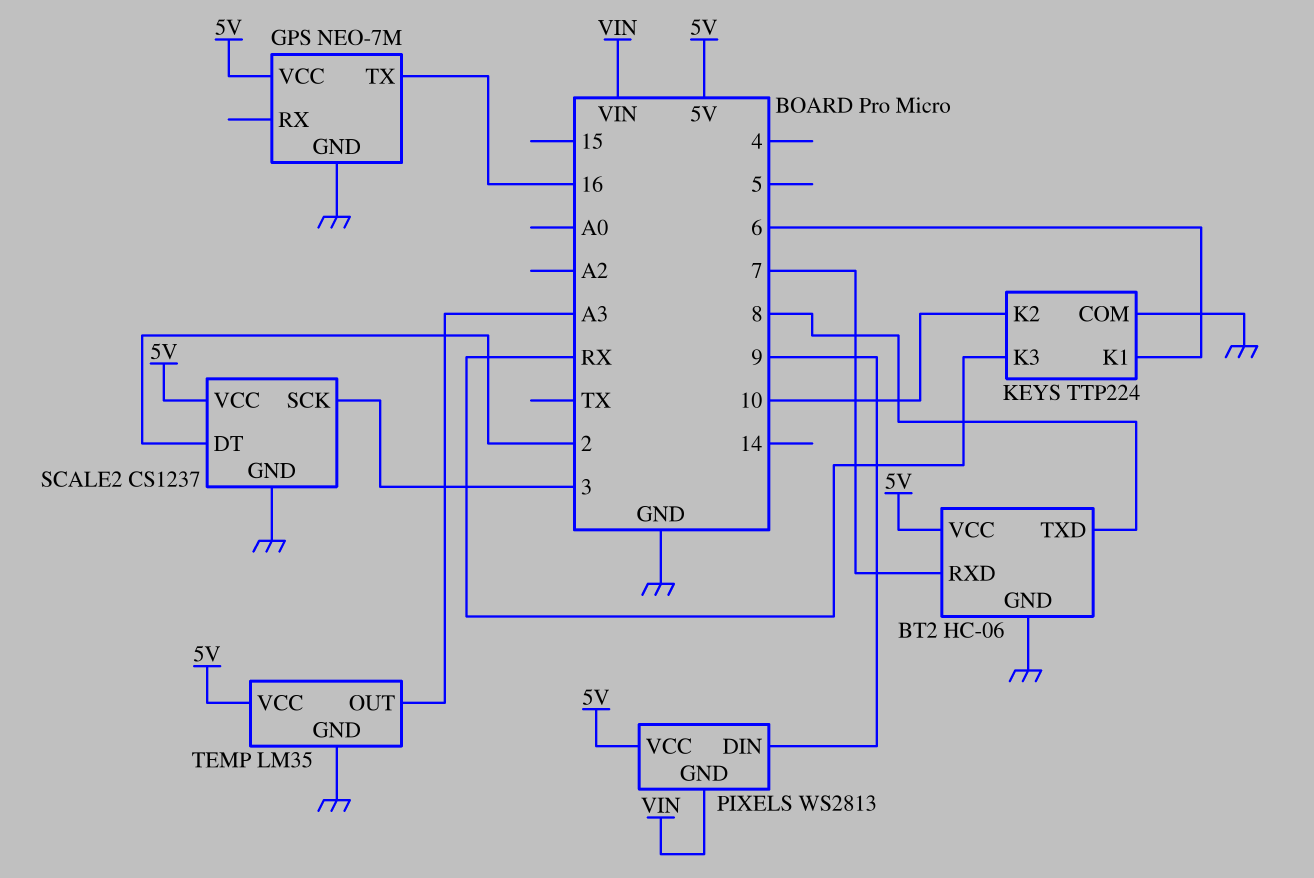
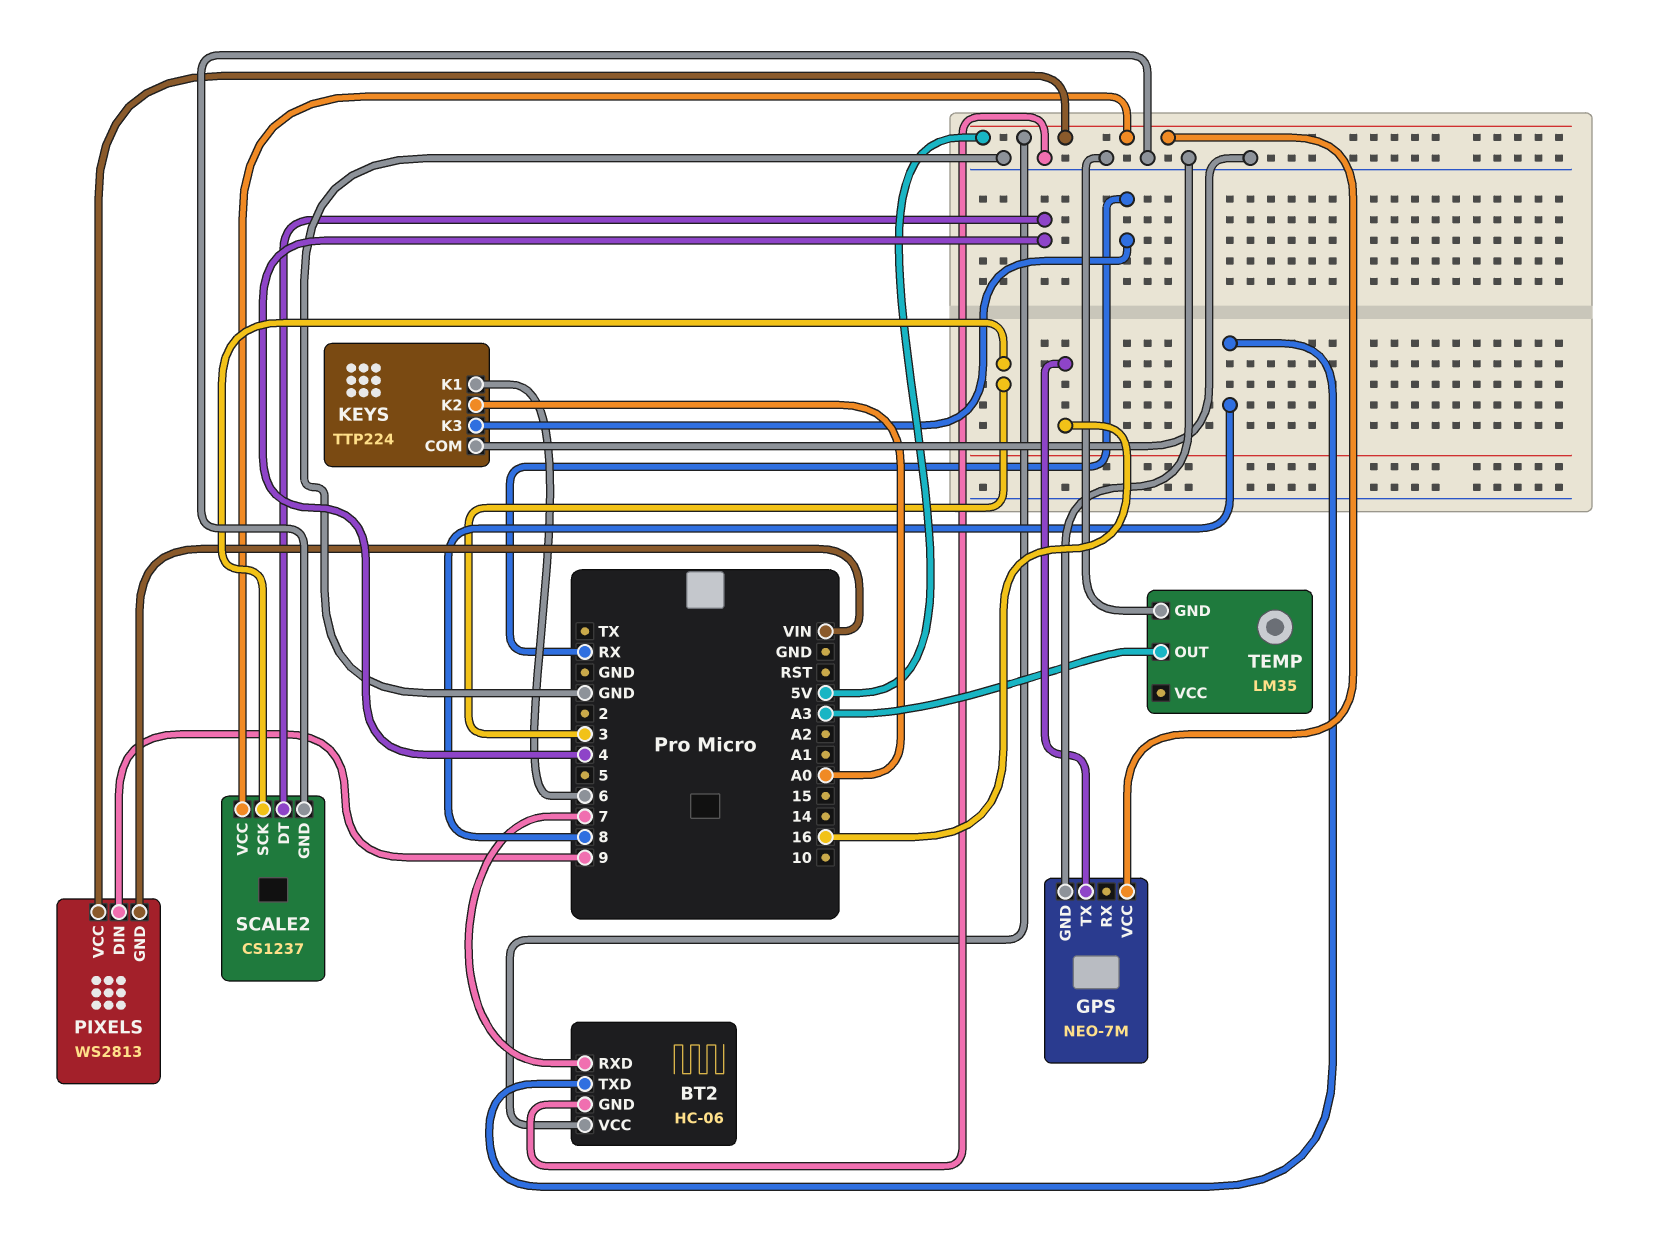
KEYS pin K2: 10 -> A0
SCALE2 pin DT: 2 -> 4
TEMP pin VCC: 5V -> none

